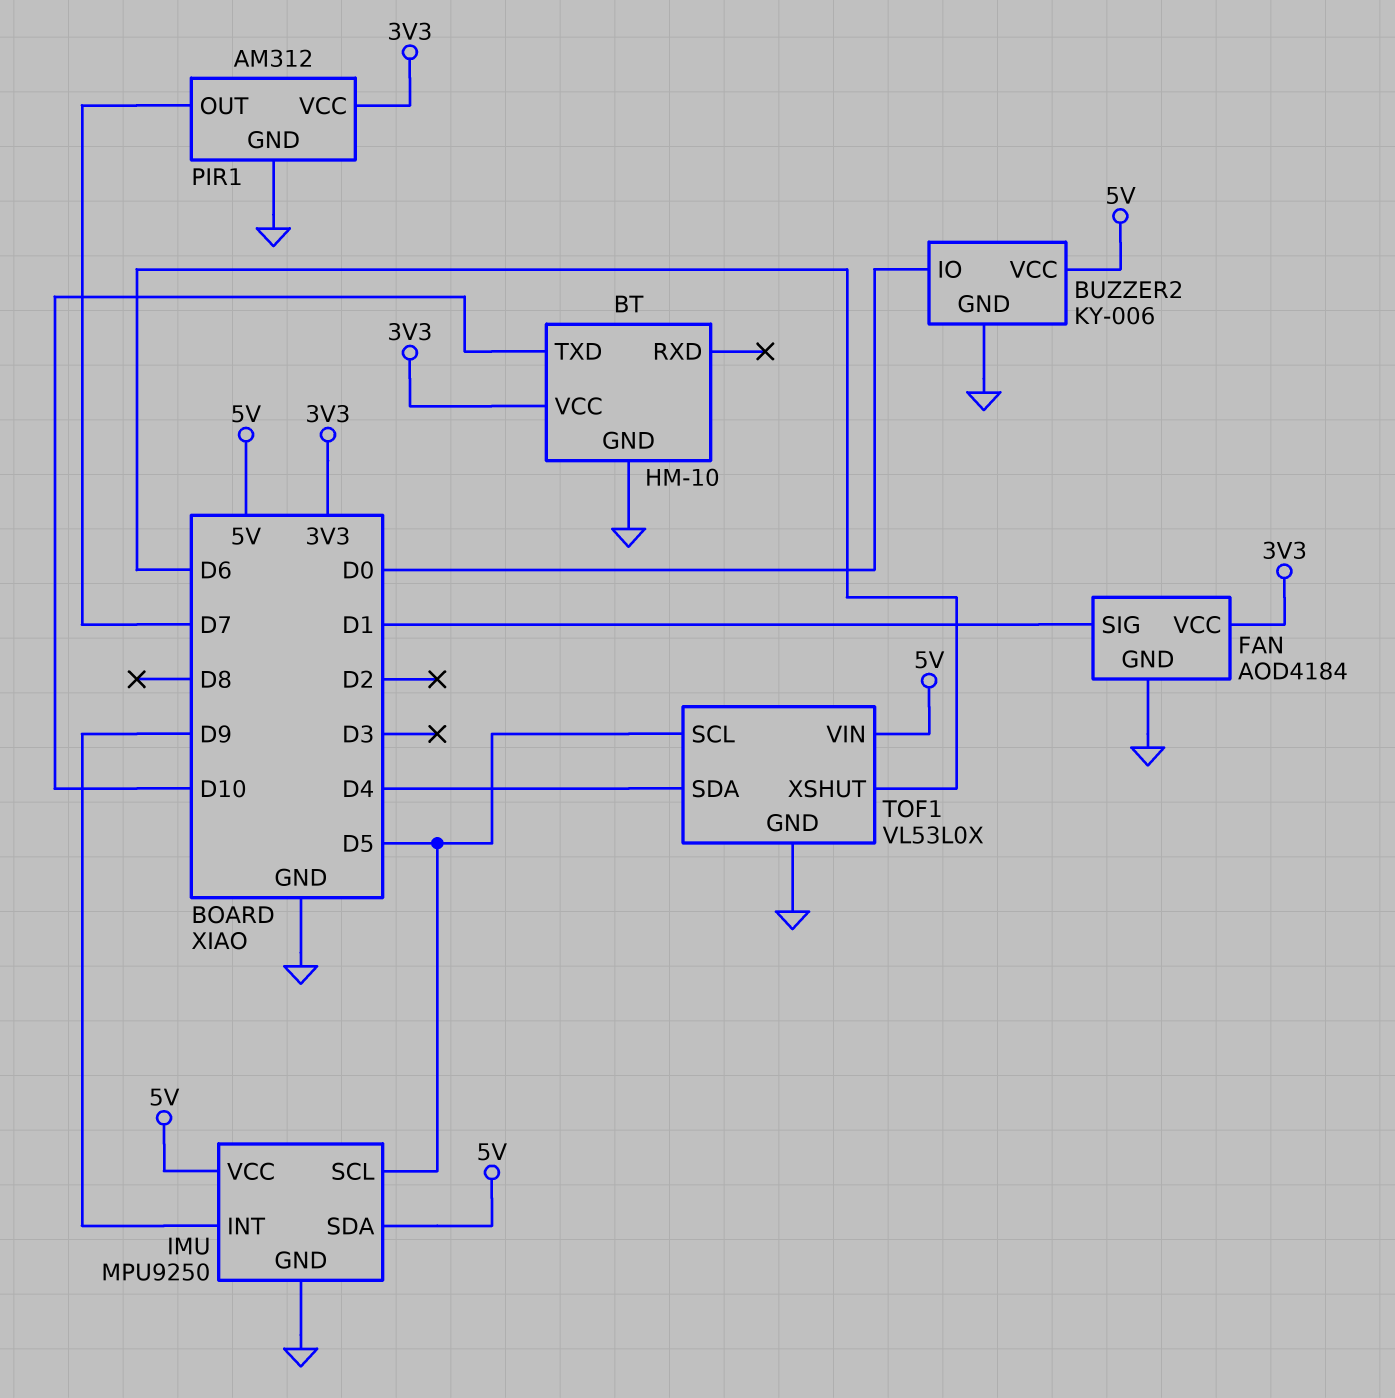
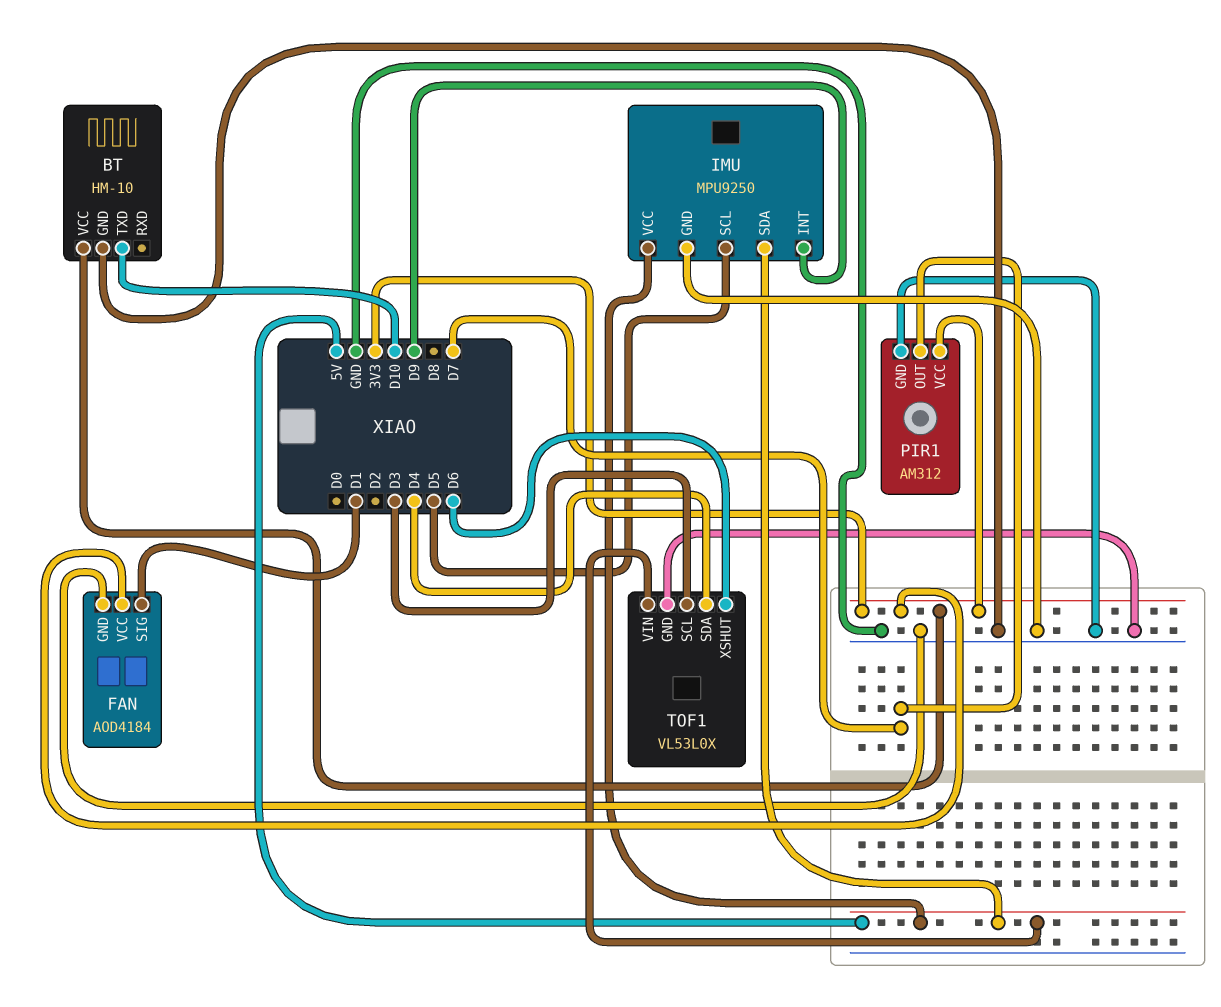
BUZZER2: KY-006 -> none
BUZZER2 pin GND: GND -> none
BUZZER2 pin IO: D0 -> none
BUZZER2 pin VCC: 5V -> none
TOF1 pin SCL: D5 -> D3

